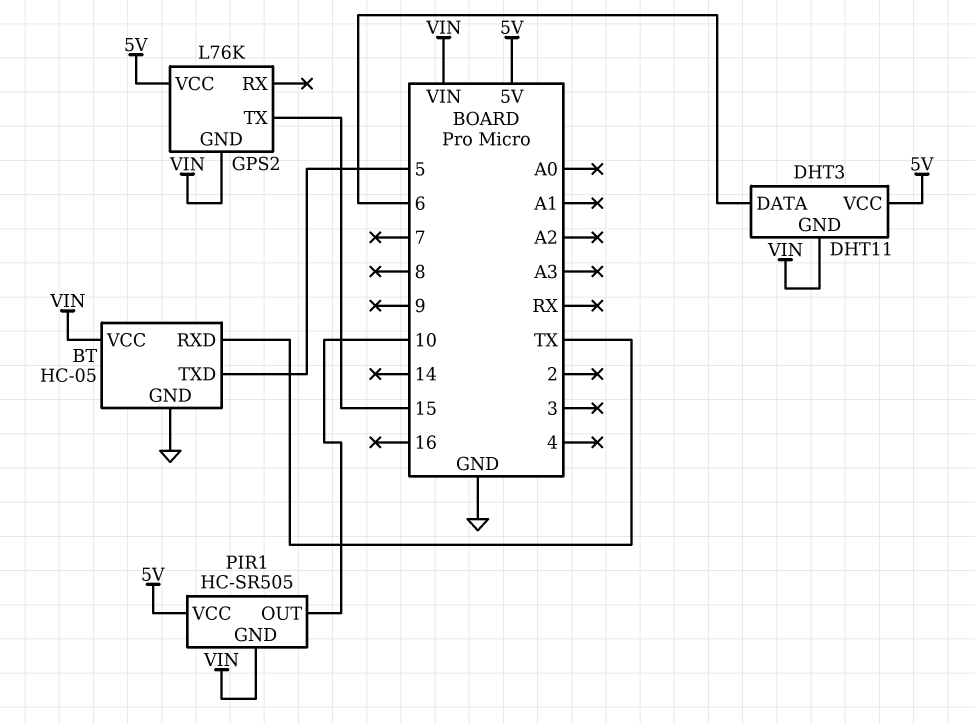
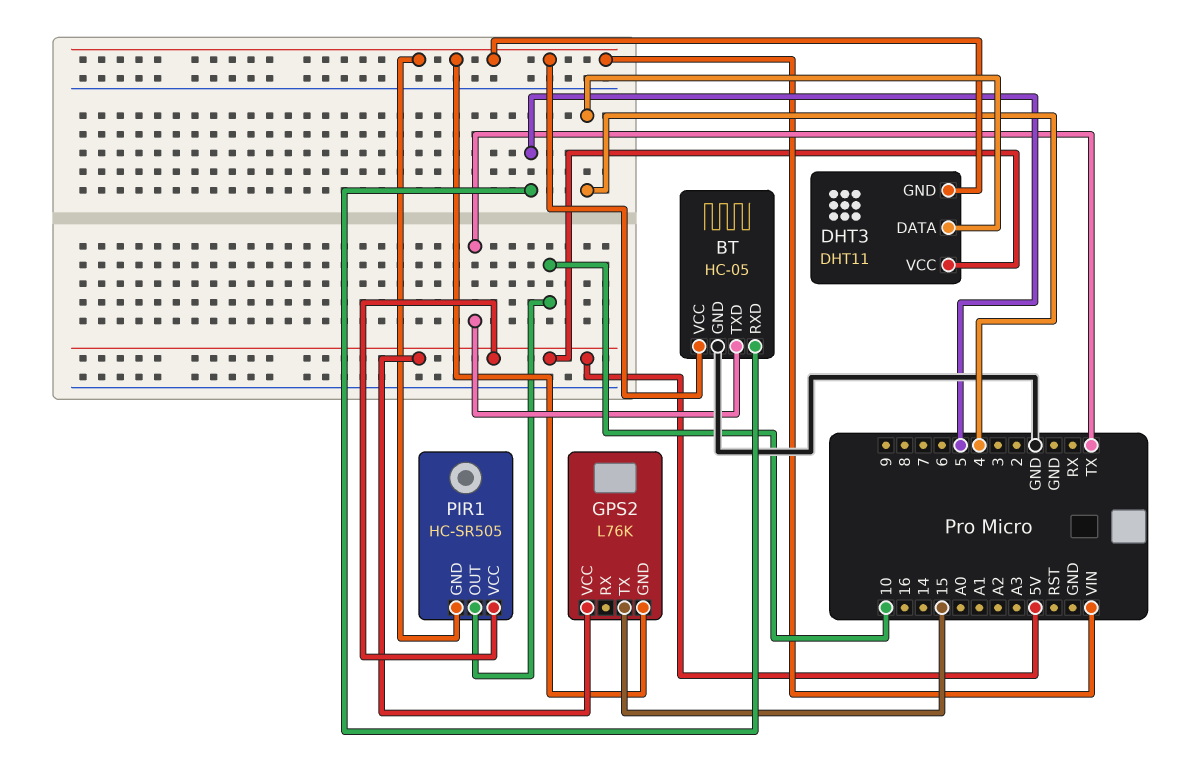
BT pin RXD: TX -> 5
BT pin TXD: 5 -> TX
DHT3 pin DATA: 6 -> 4

